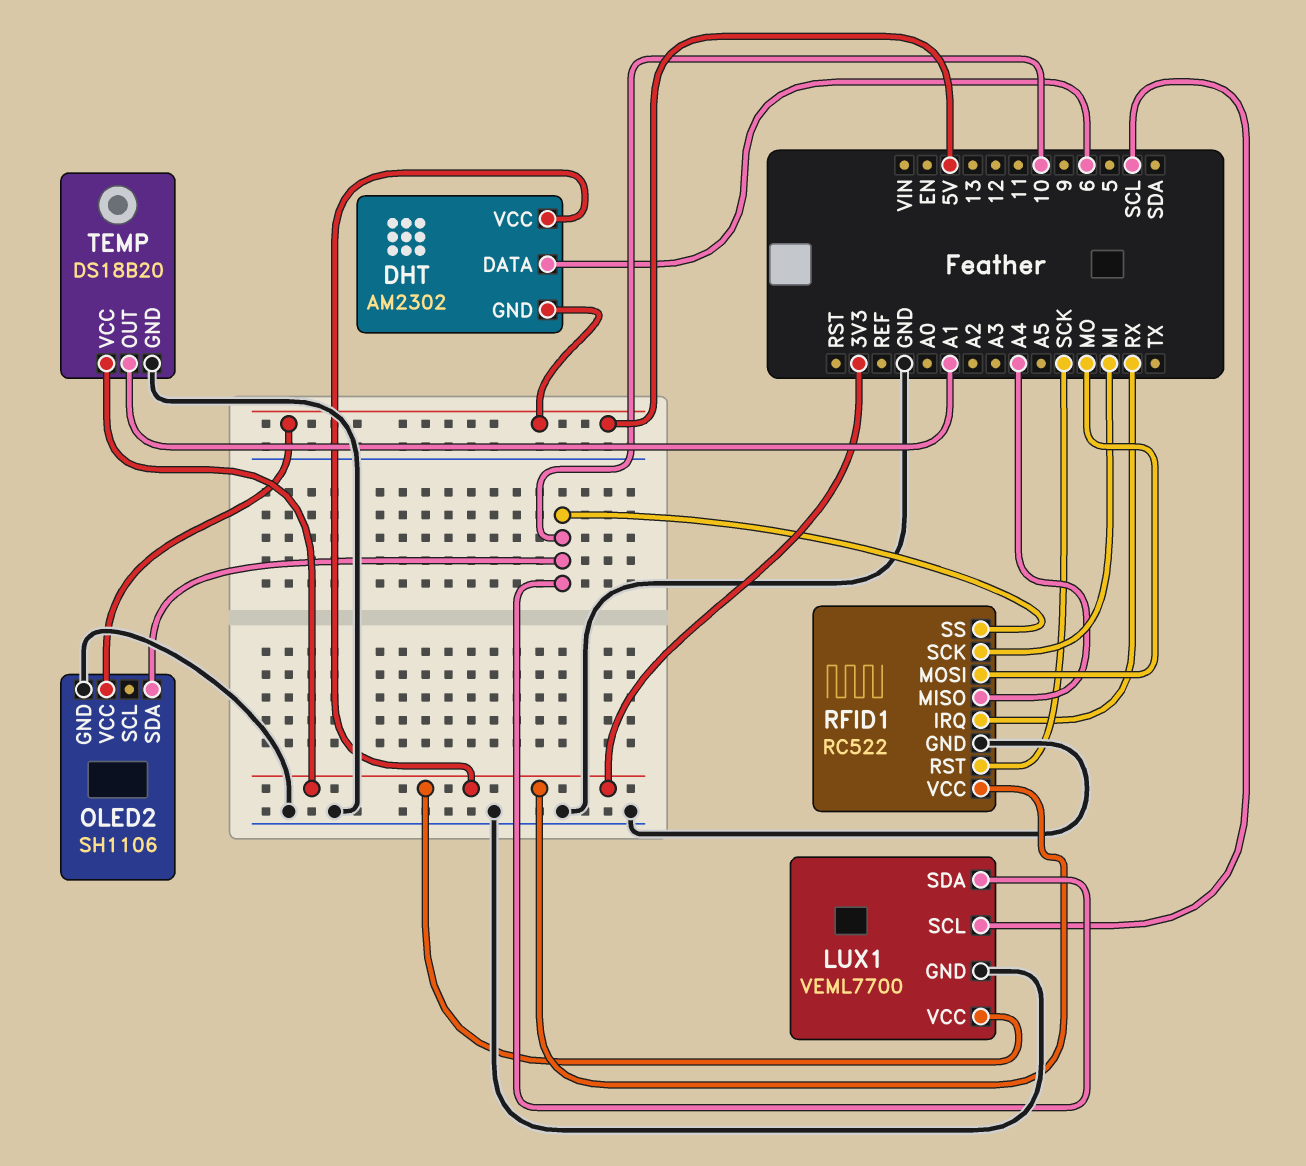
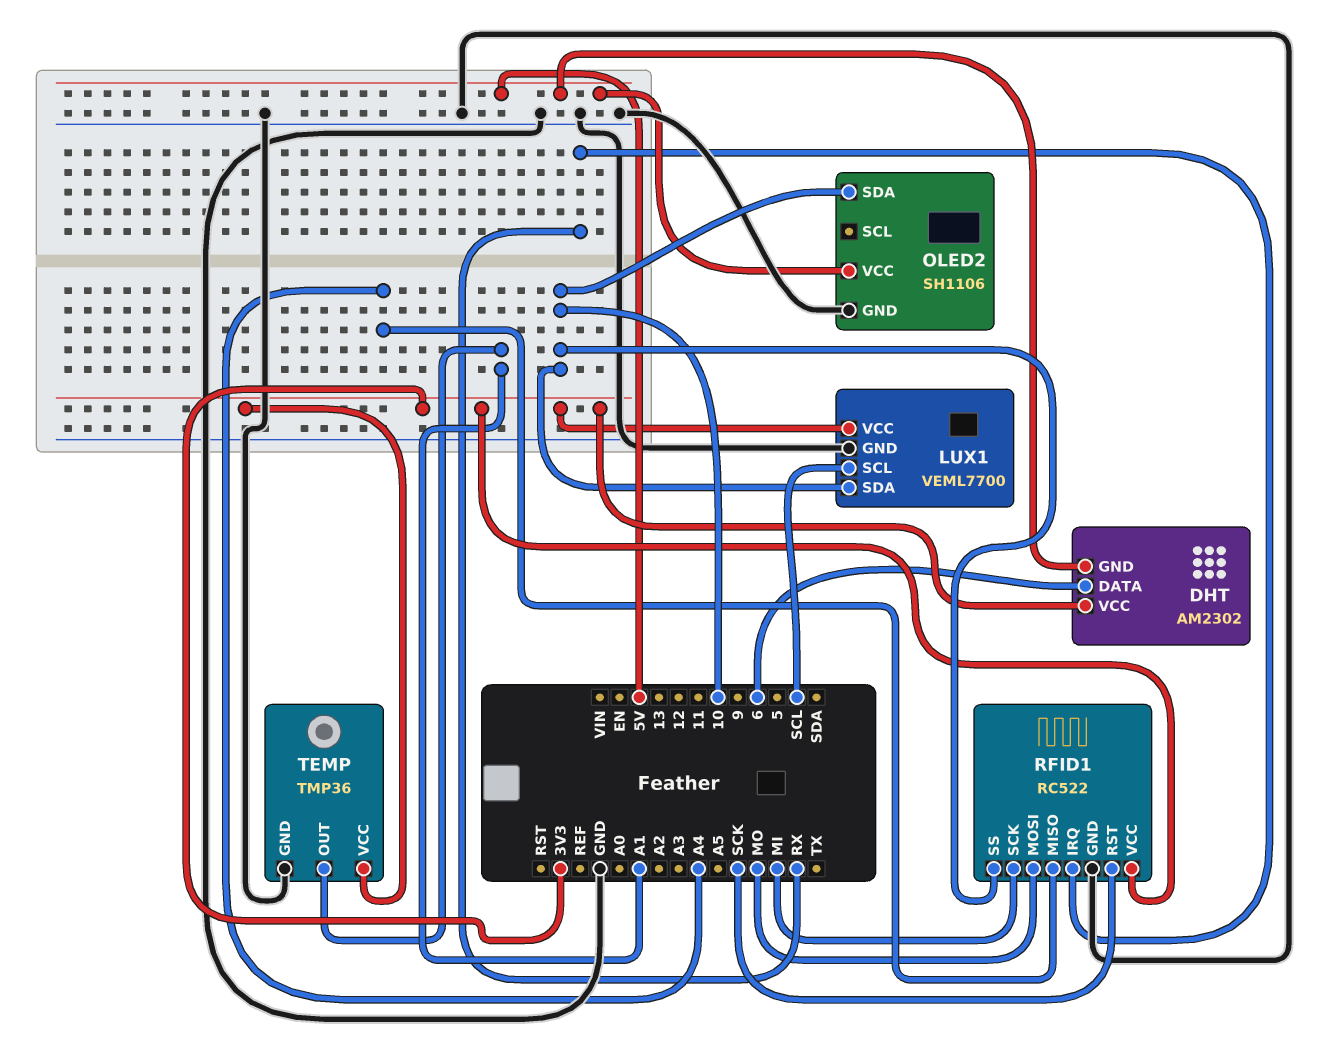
TEMP: DS18B20 -> TMP36

